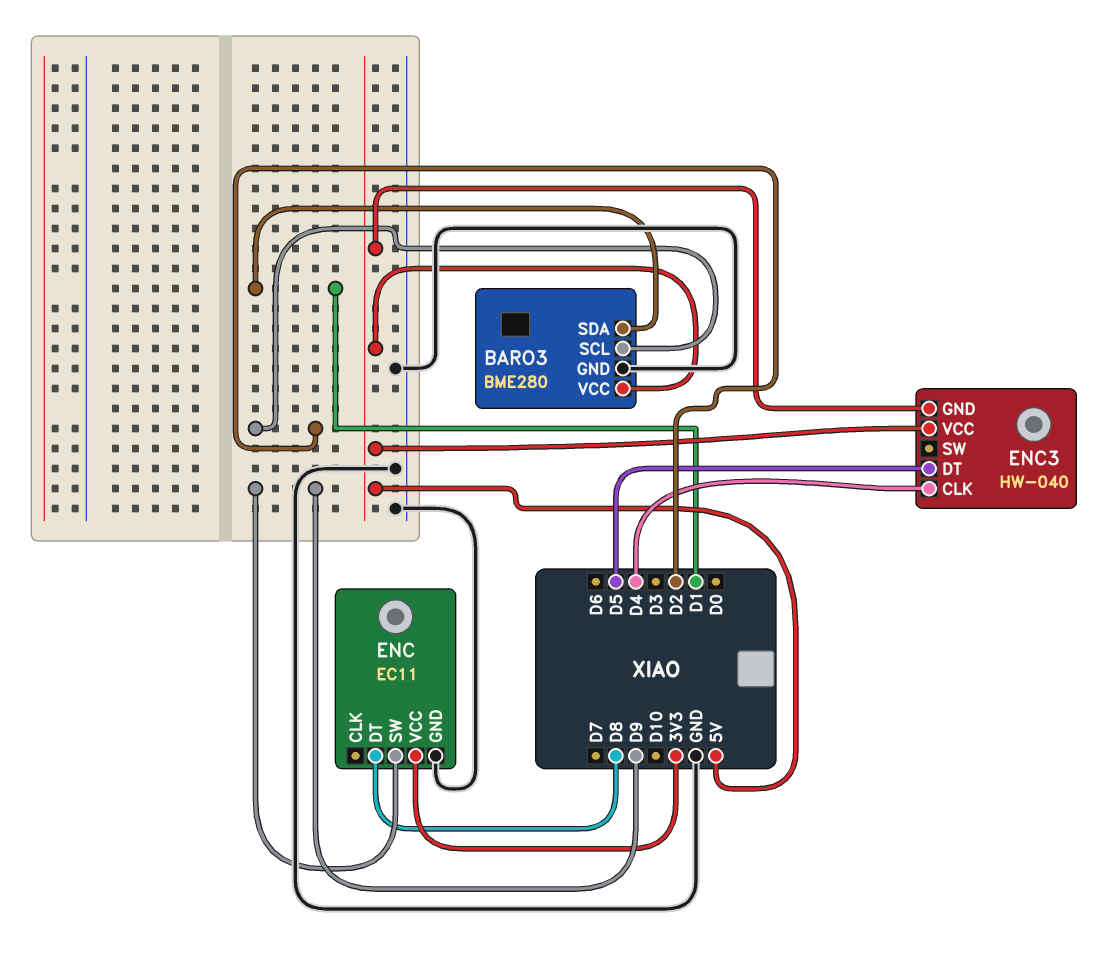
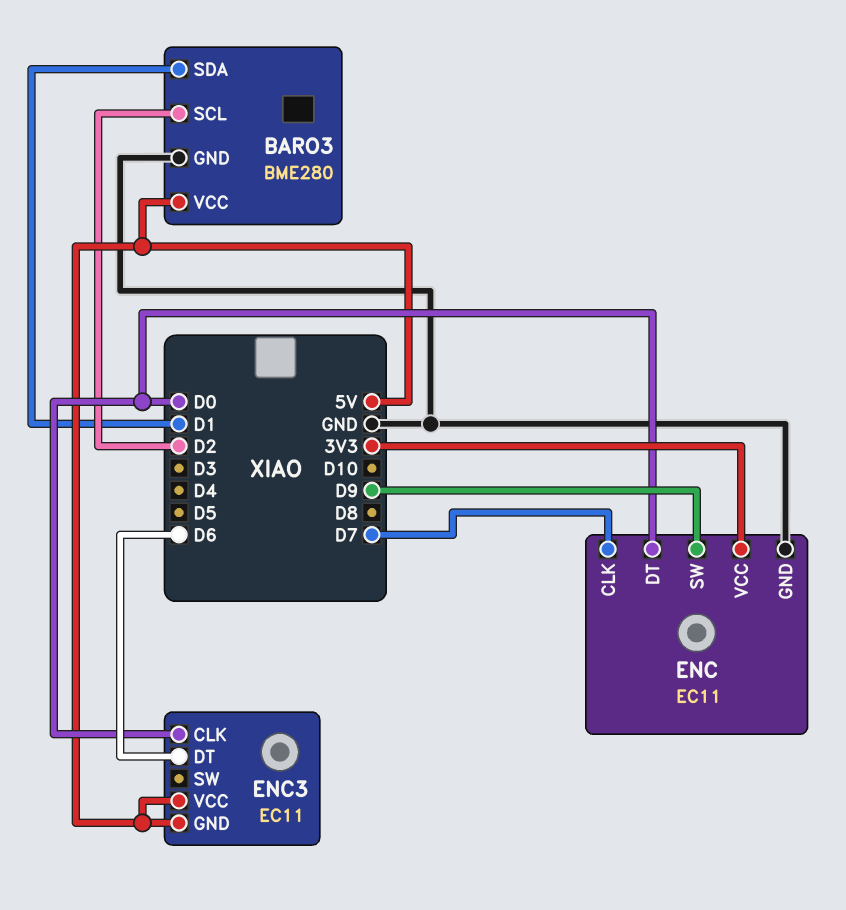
ENC pin CLK: none -> D7
ENC pin DT: D8 -> D0
ENC3: HW-040 -> EC11
ENC3 pin CLK: D4 -> D0
ENC3 pin DT: D5 -> D6

